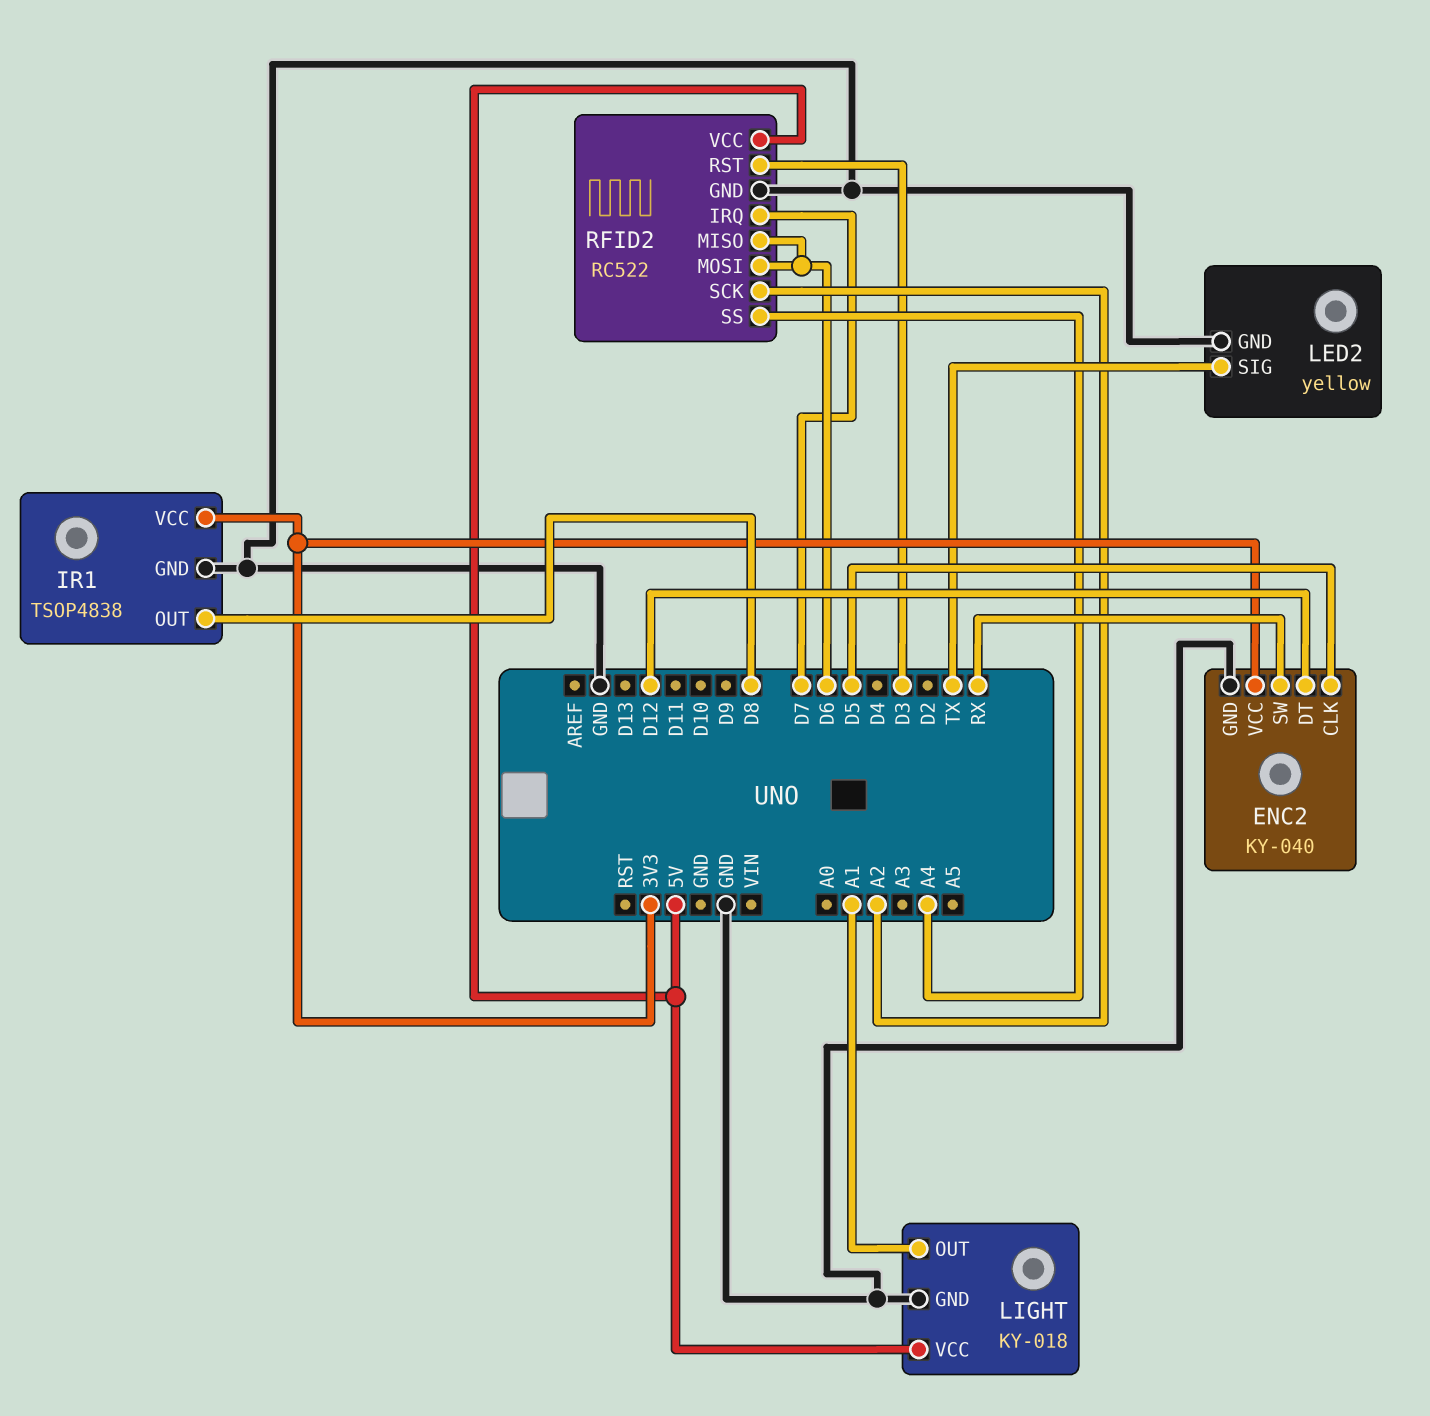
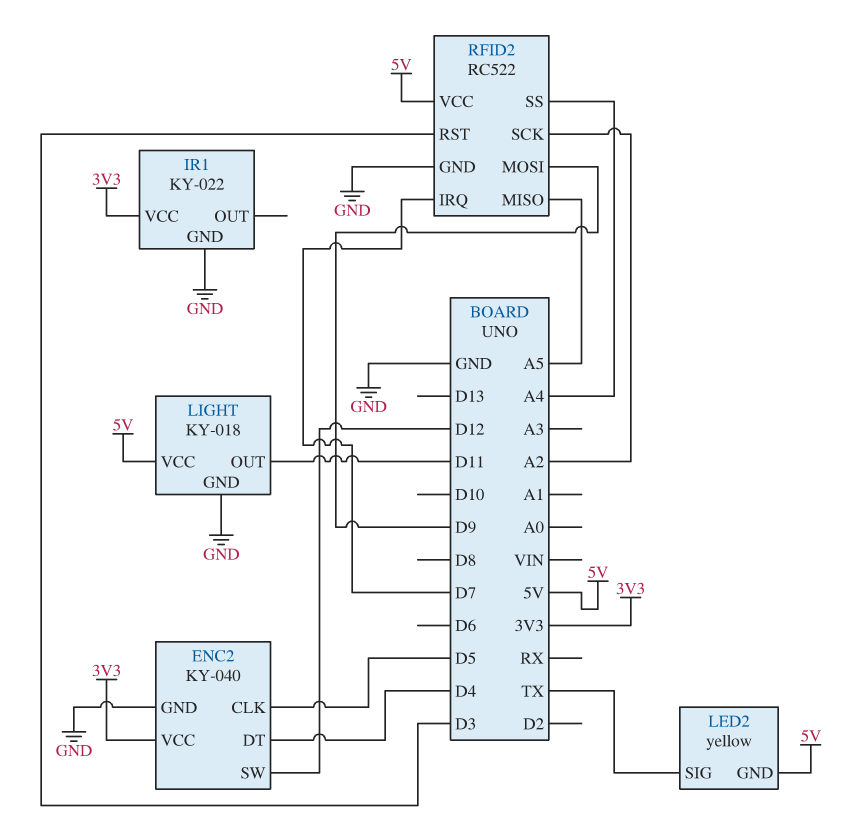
ENC2 pin DT: D12 -> D4
ENC2 pin SW: RX -> D12
IR1: TSOP4838 -> KY-022
IR1 pin OUT: D8 -> none
LED2 pin GND: GND -> 5V
LIGHT pin OUT: A1 -> D11
RFID2 pin MISO: D6 -> A5
RFID2 pin MOSI: D6 -> D9

